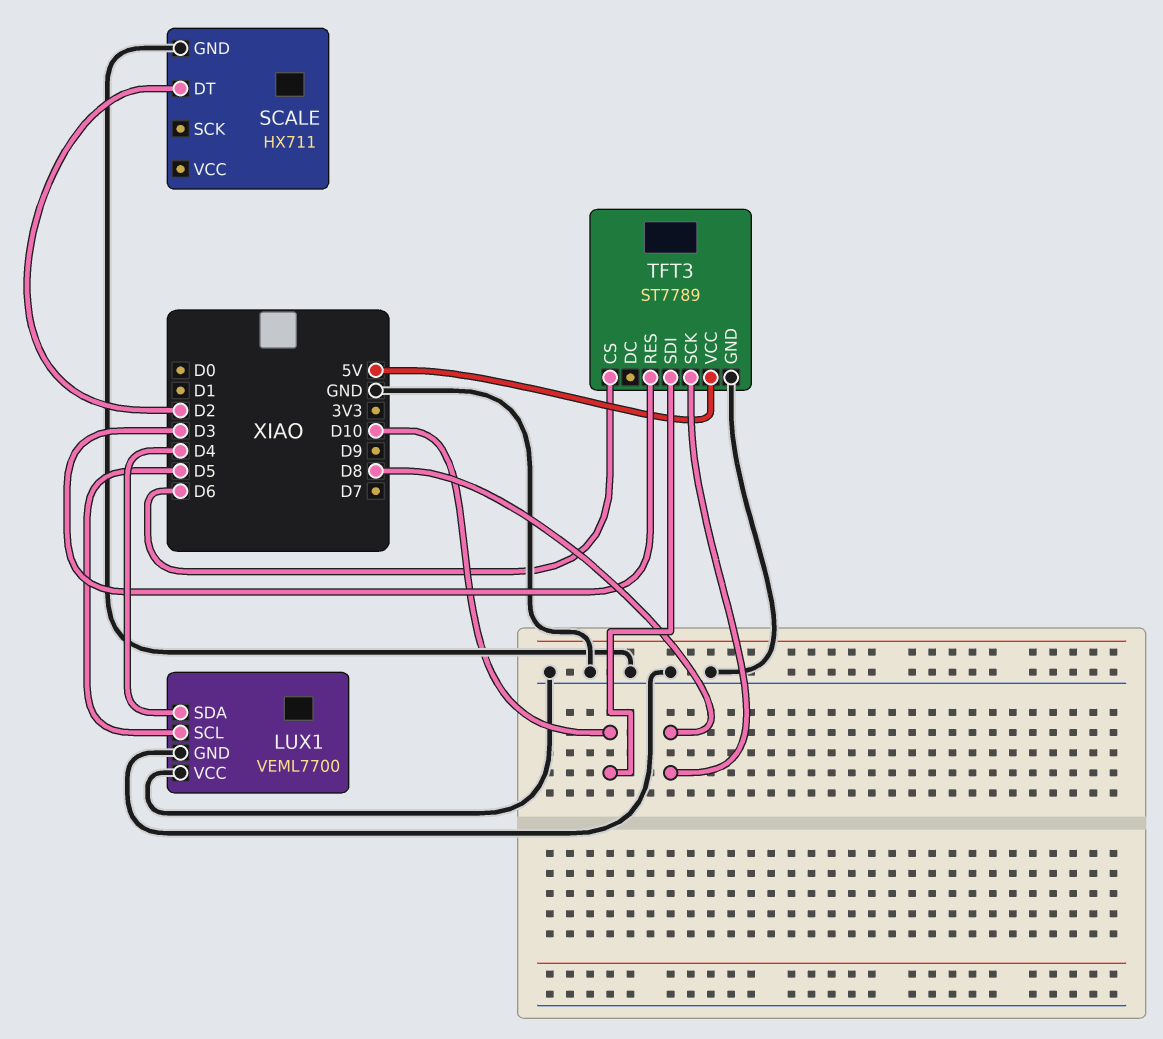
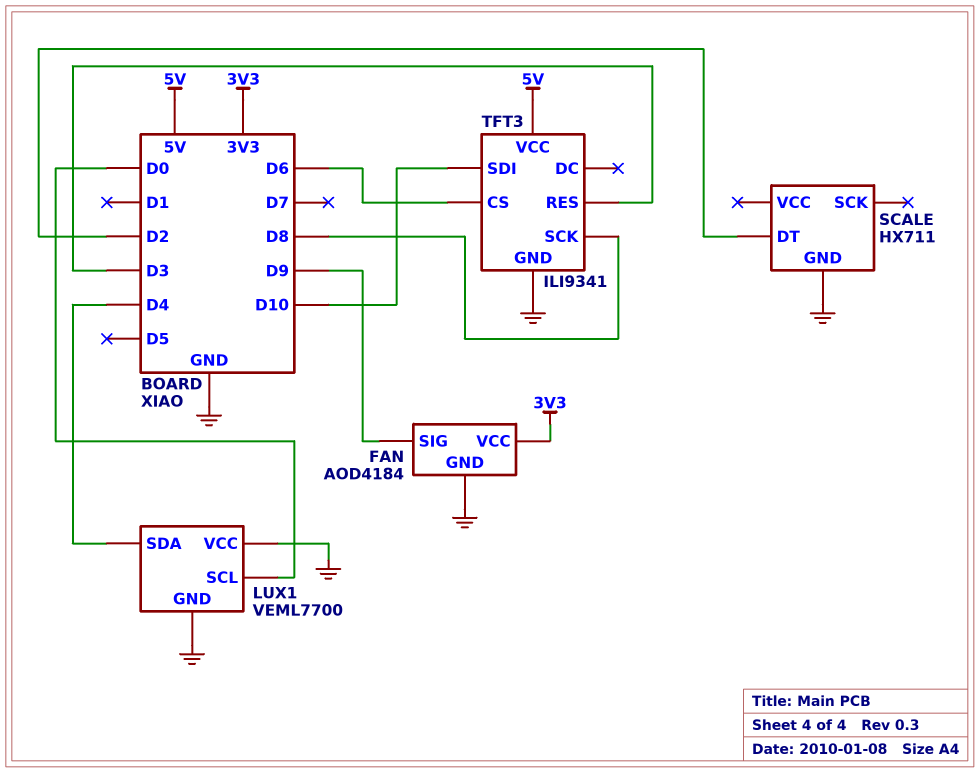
FAN: none -> AOD4184
FAN pin GND: none -> GND
FAN pin SIG: none -> D9
FAN pin VCC: none -> 3V3
LUX1 pin SCL: D5 -> D0
TFT3: ST7789 -> ILI9341

